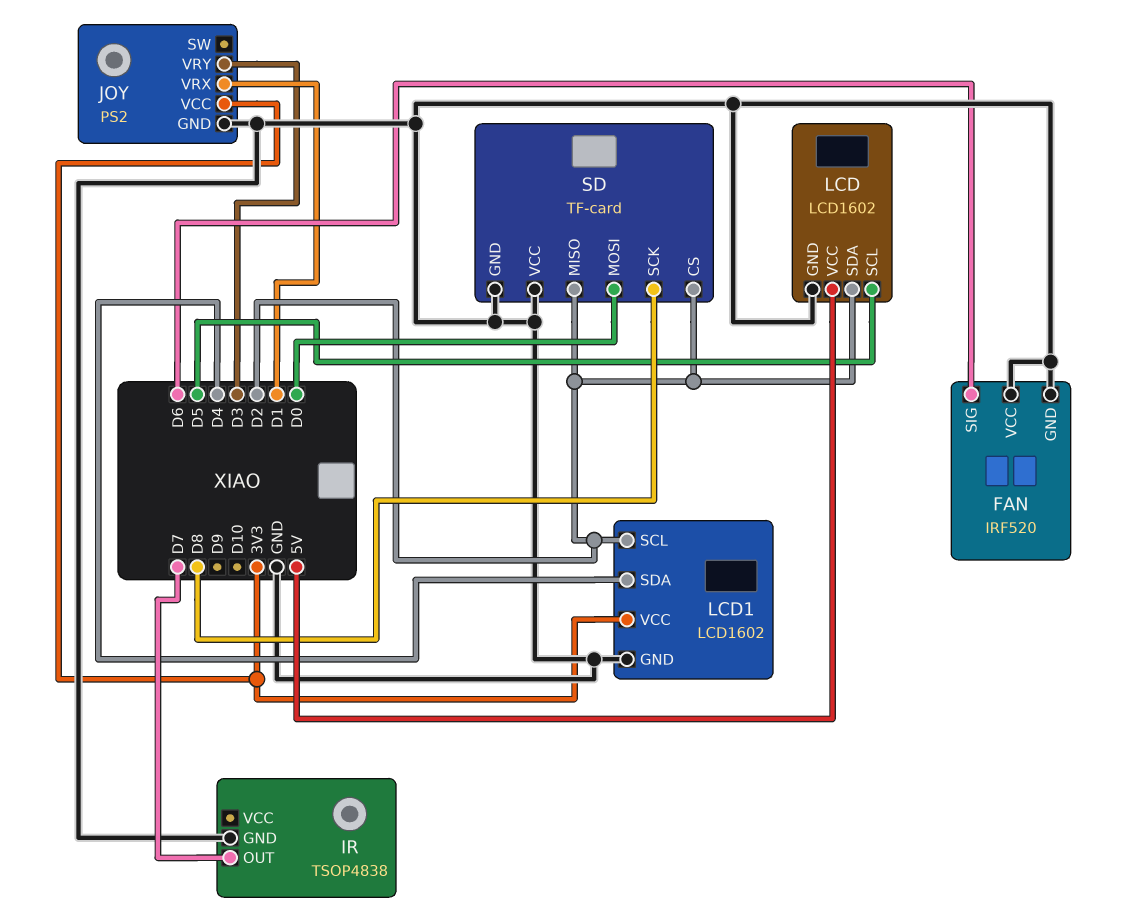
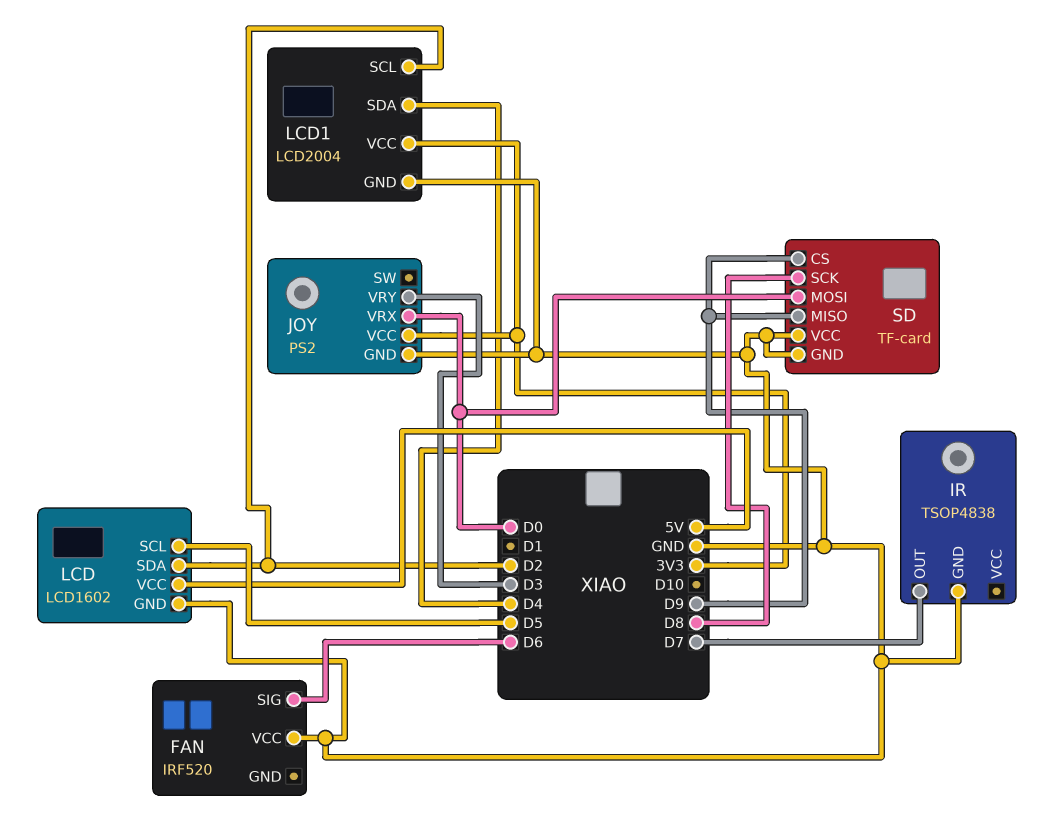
FAN pin GND: GND -> none
JOY pin VRX: D1 -> D0
LCD1: LCD1602 -> LCD2004
SD pin CS: D2 -> D9
SD pin MISO: D2 -> D9

